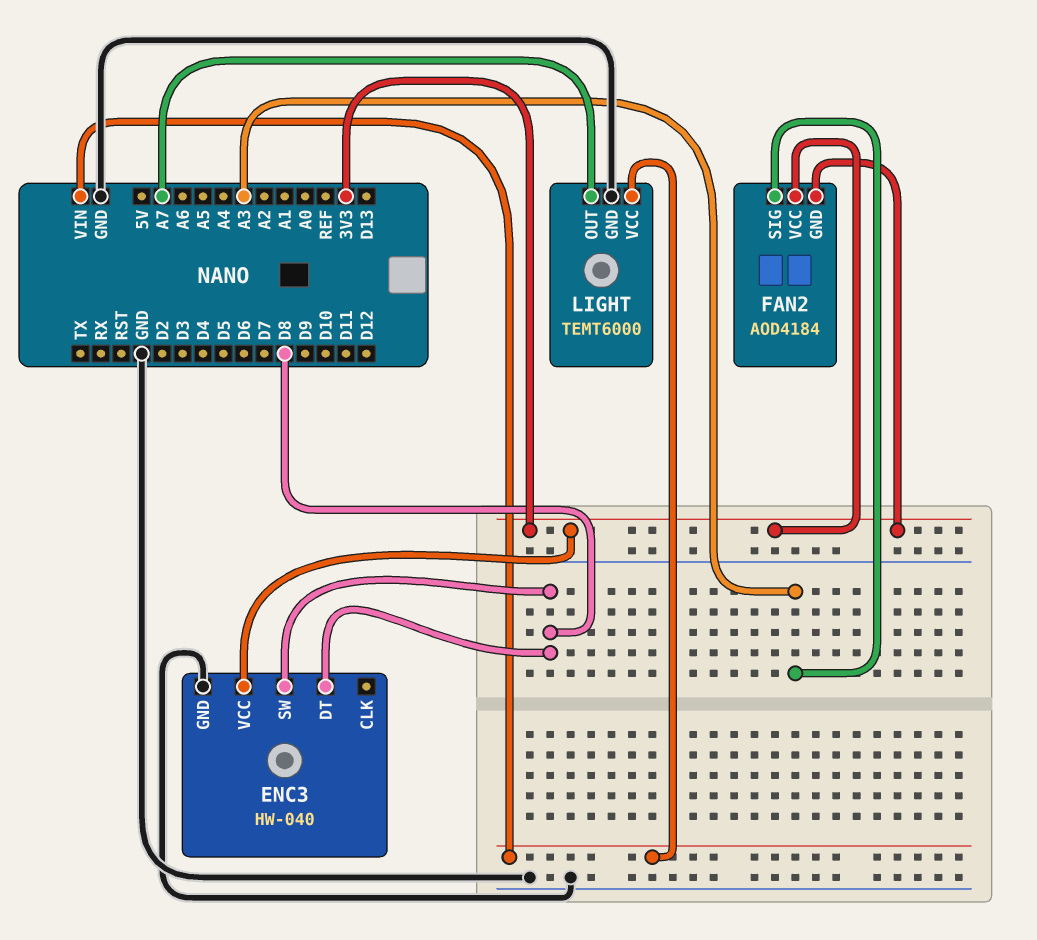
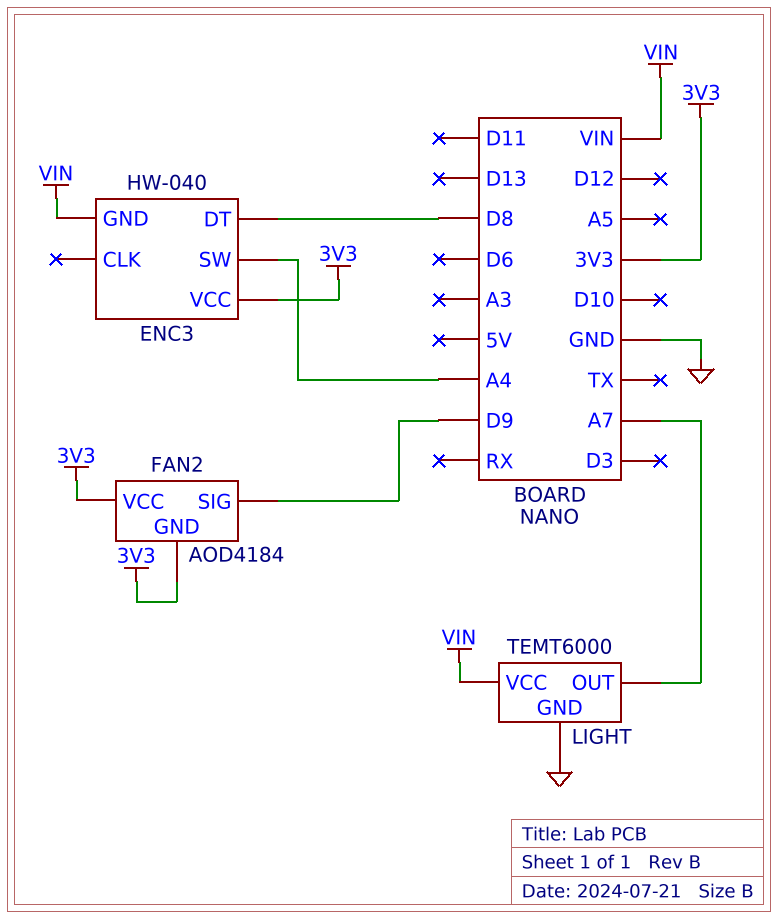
ENC3 pin GND: GND -> VIN
ENC3 pin SW: D8 -> A4
FAN2 pin SIG: A3 -> D9

